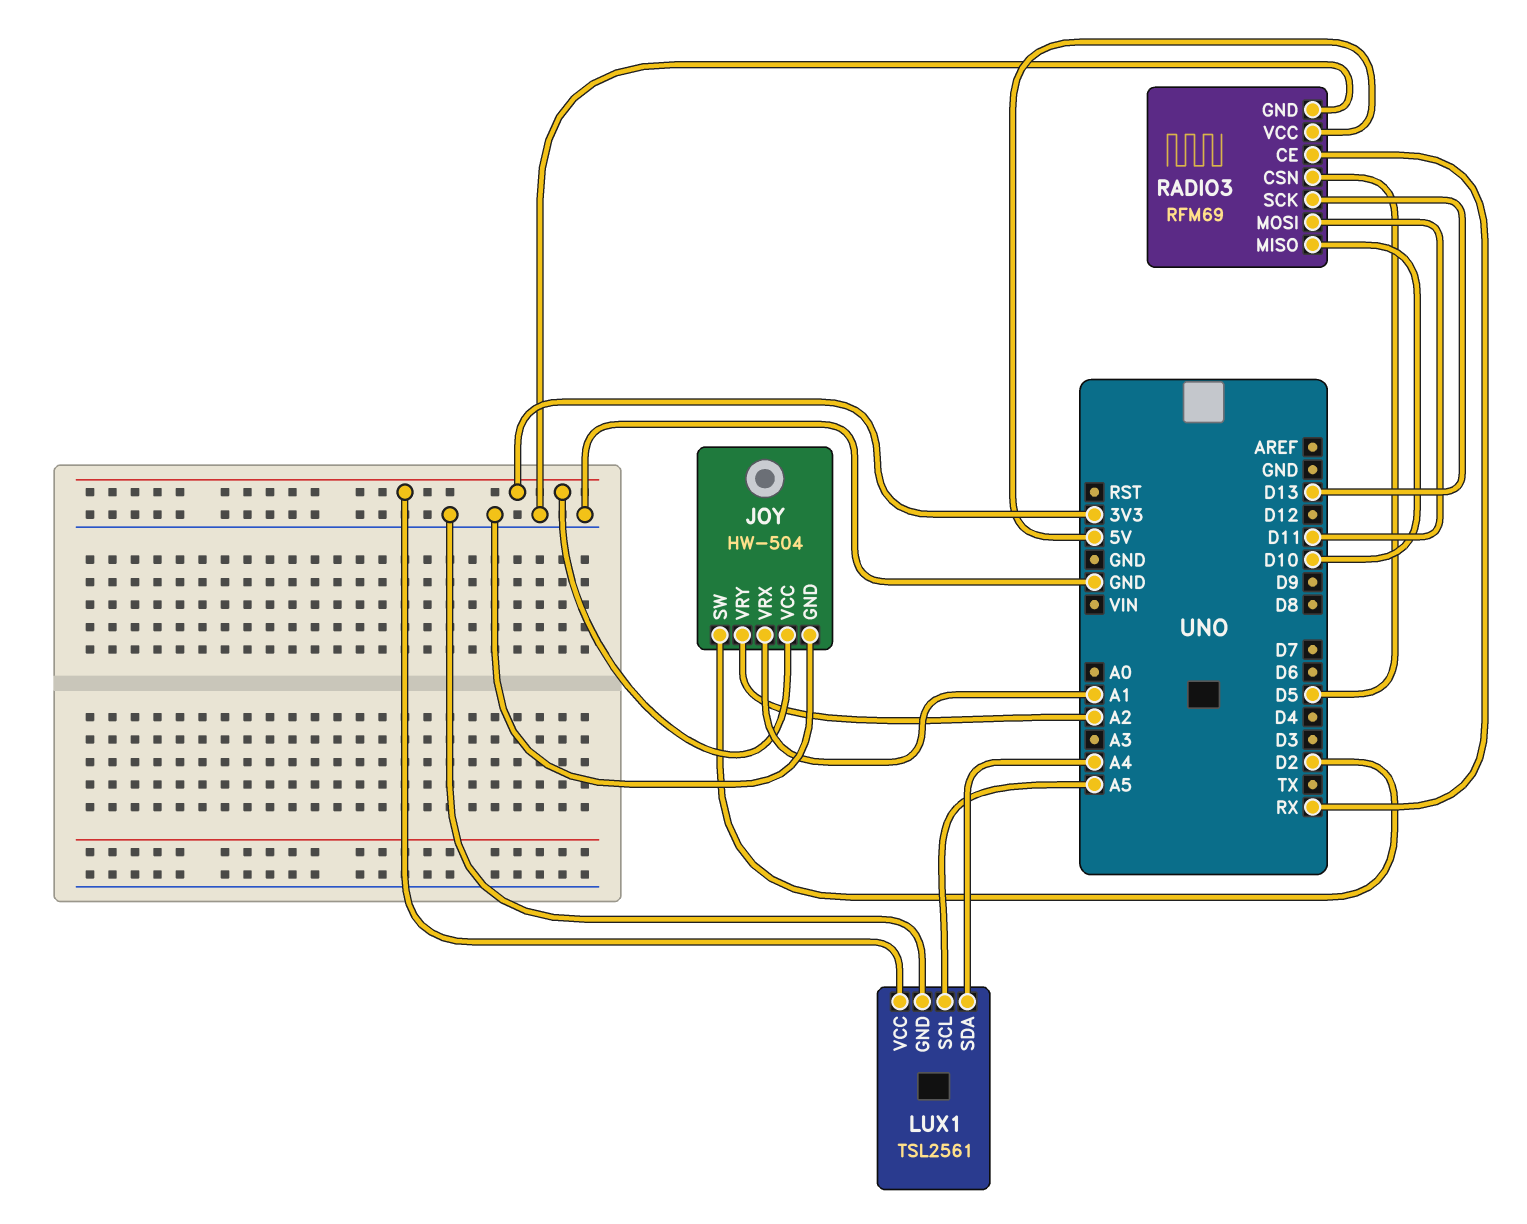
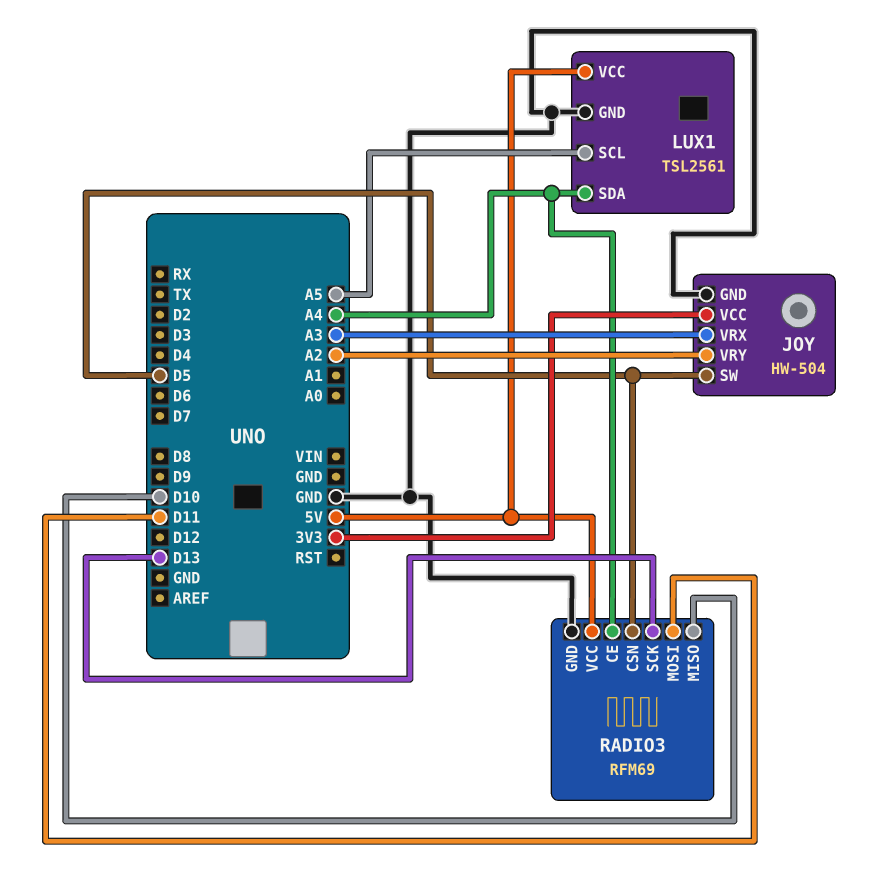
JOY pin SW: D2 -> D5
JOY pin VRX: A1 -> A3
LUX1 pin VCC: 3V3 -> 5V
RADIO3 pin CE: RX -> A4

